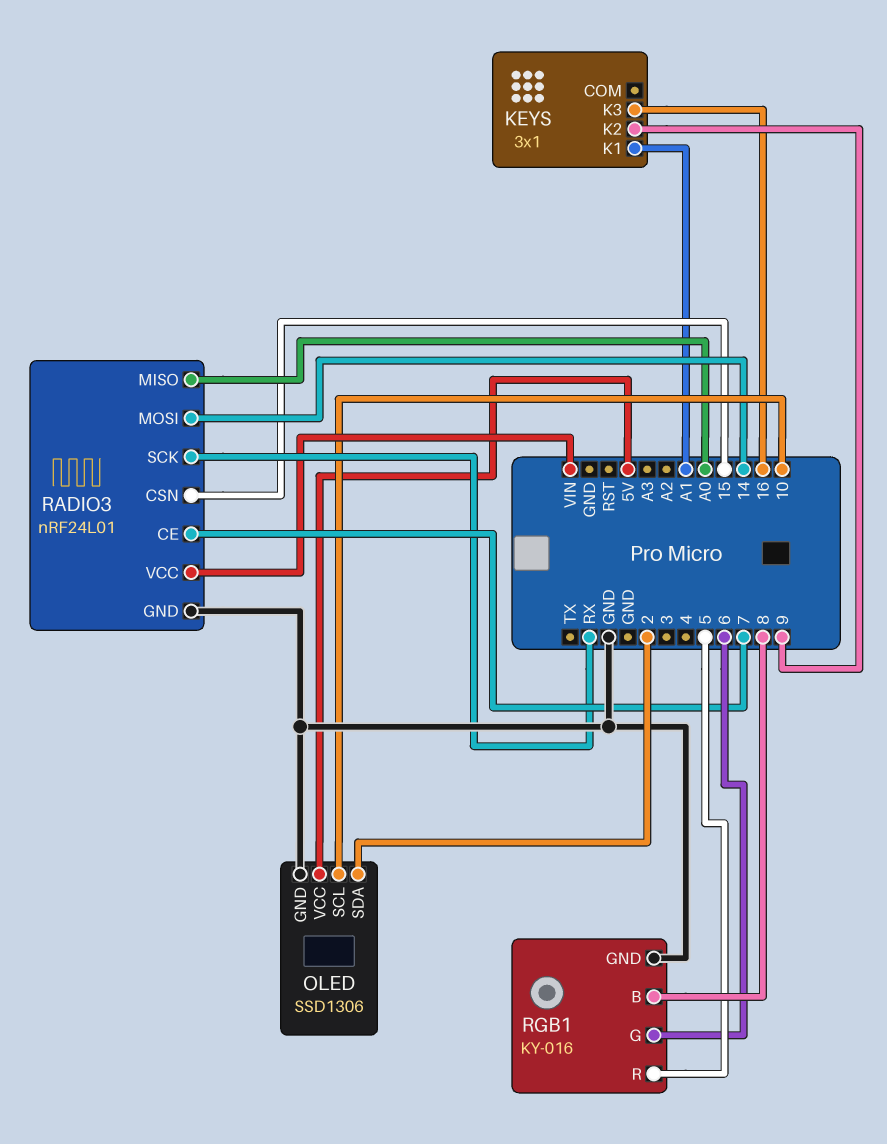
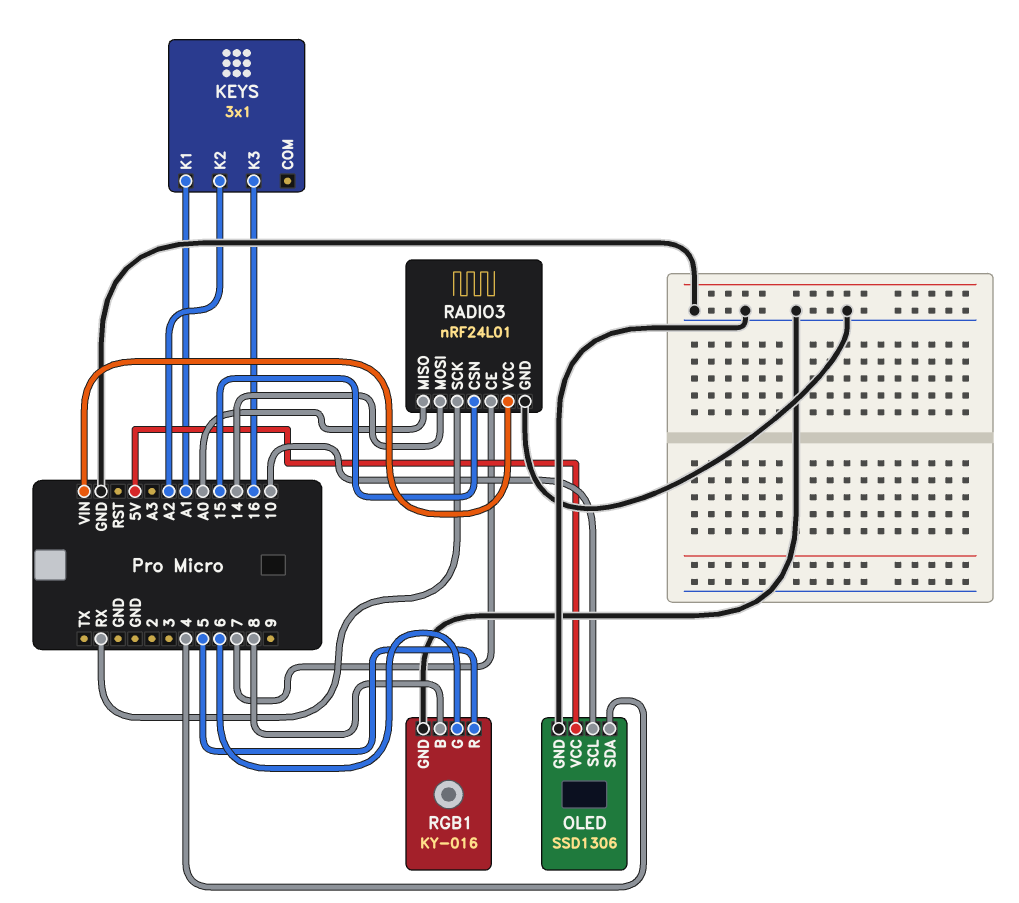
KEYS pin K2: 9 -> A2
OLED pin SDA: 2 -> 4

